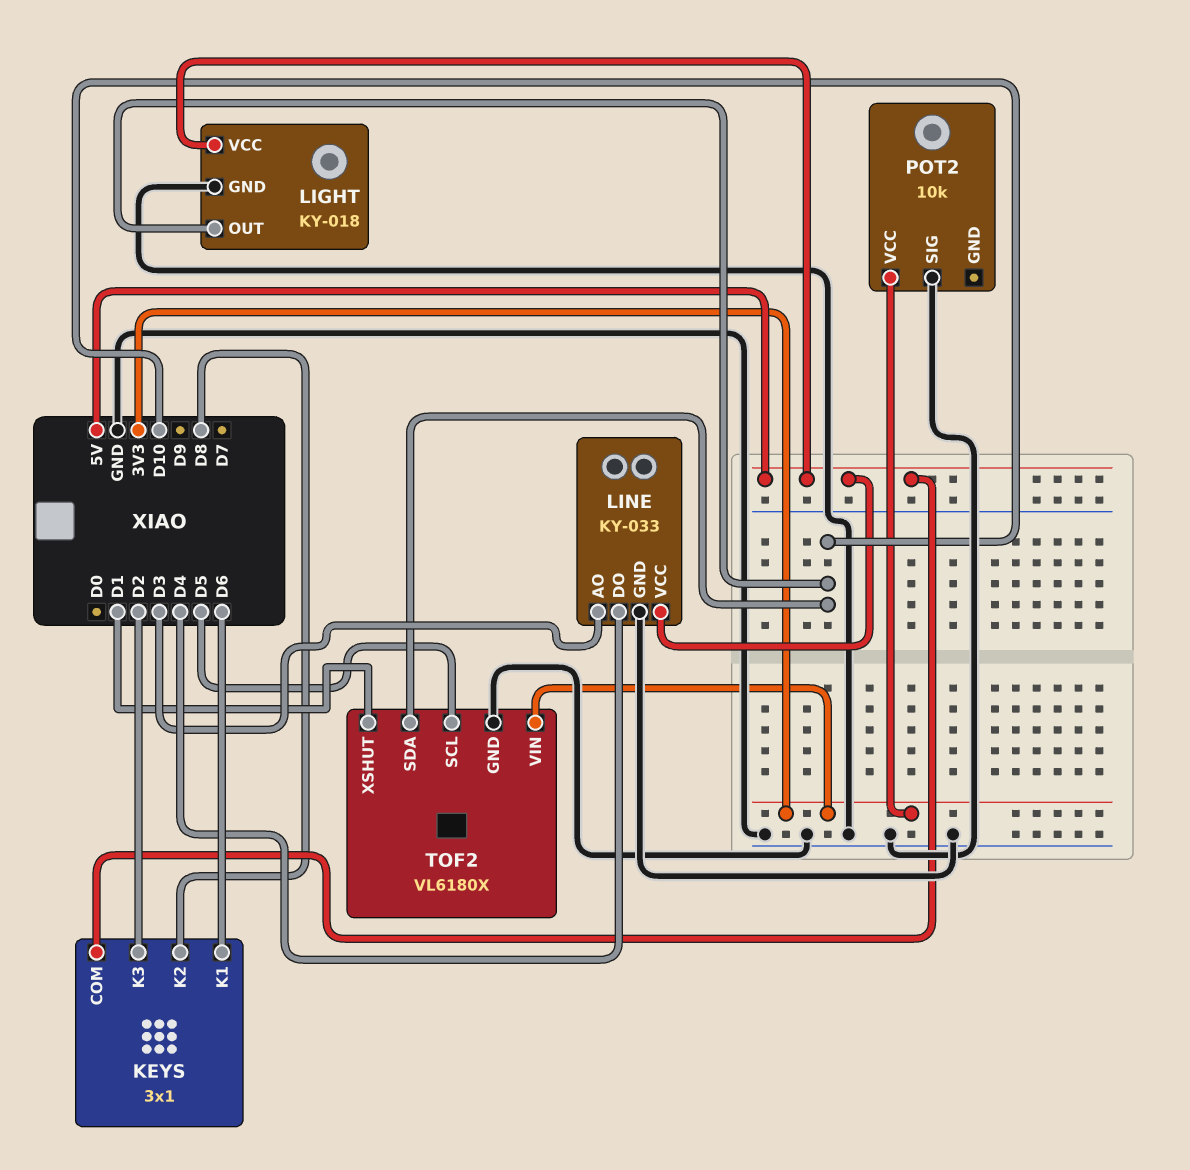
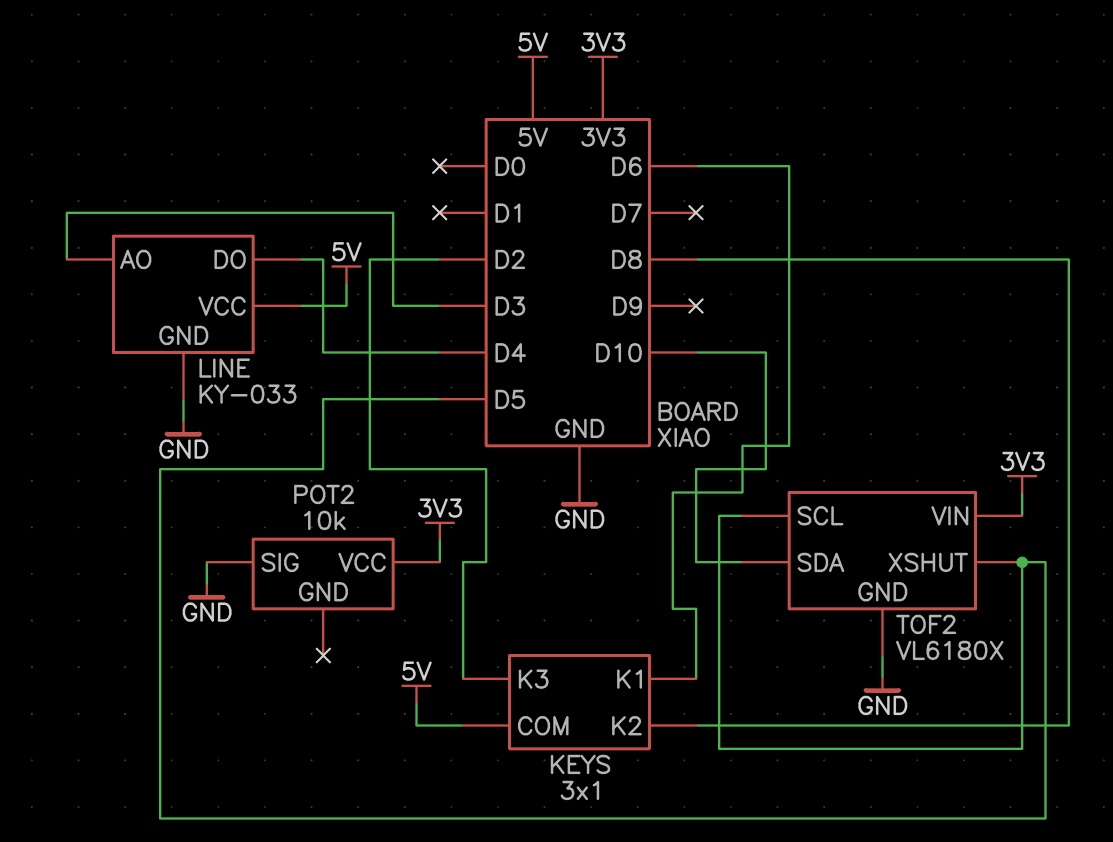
LIGHT: KY-018 -> none
LIGHT pin GND: GND -> none
LIGHT pin OUT: D10 -> none
LIGHT pin VCC: 5V -> none
TOF2 pin XSHUT: D1 -> D5

